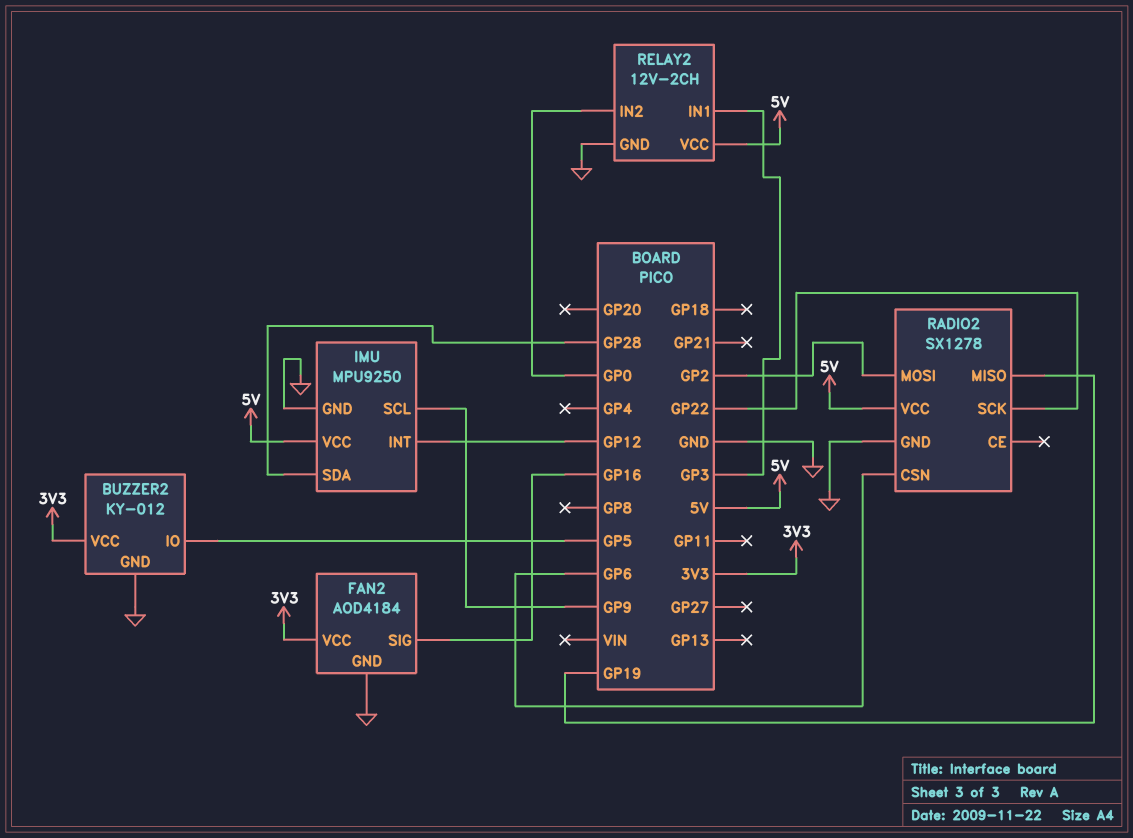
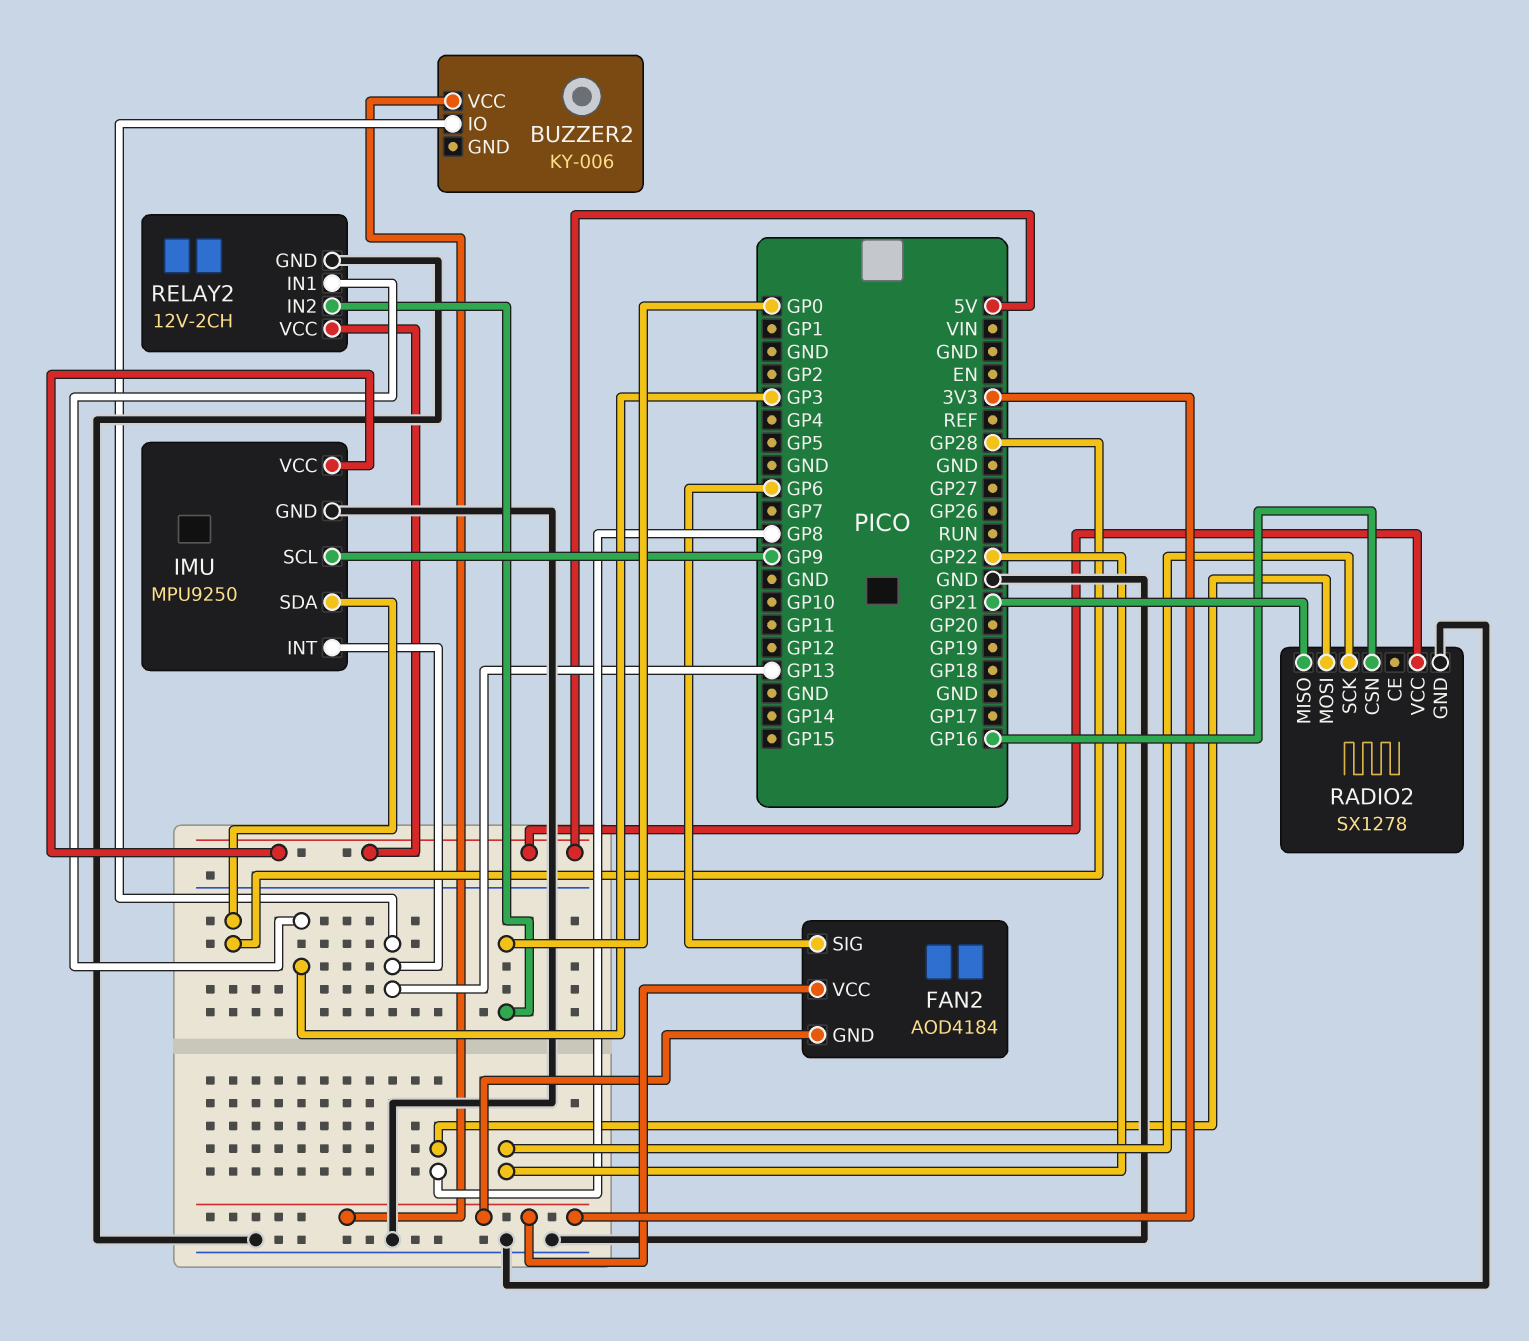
BUZZER2: KY-012 -> KY-006
BUZZER2 pin GND: GND -> none
BUZZER2 pin IO: GP5 -> GP13
FAN2 pin GND: GND -> 3V3
FAN2 pin SIG: GP16 -> GP6
IMU pin INT: GP12 -> GP13
RADIO2 pin CSN: GP6 -> GP16
RADIO2 pin MISO: GP19 -> GP21
RADIO2 pin MOSI: GP2 -> GP8

